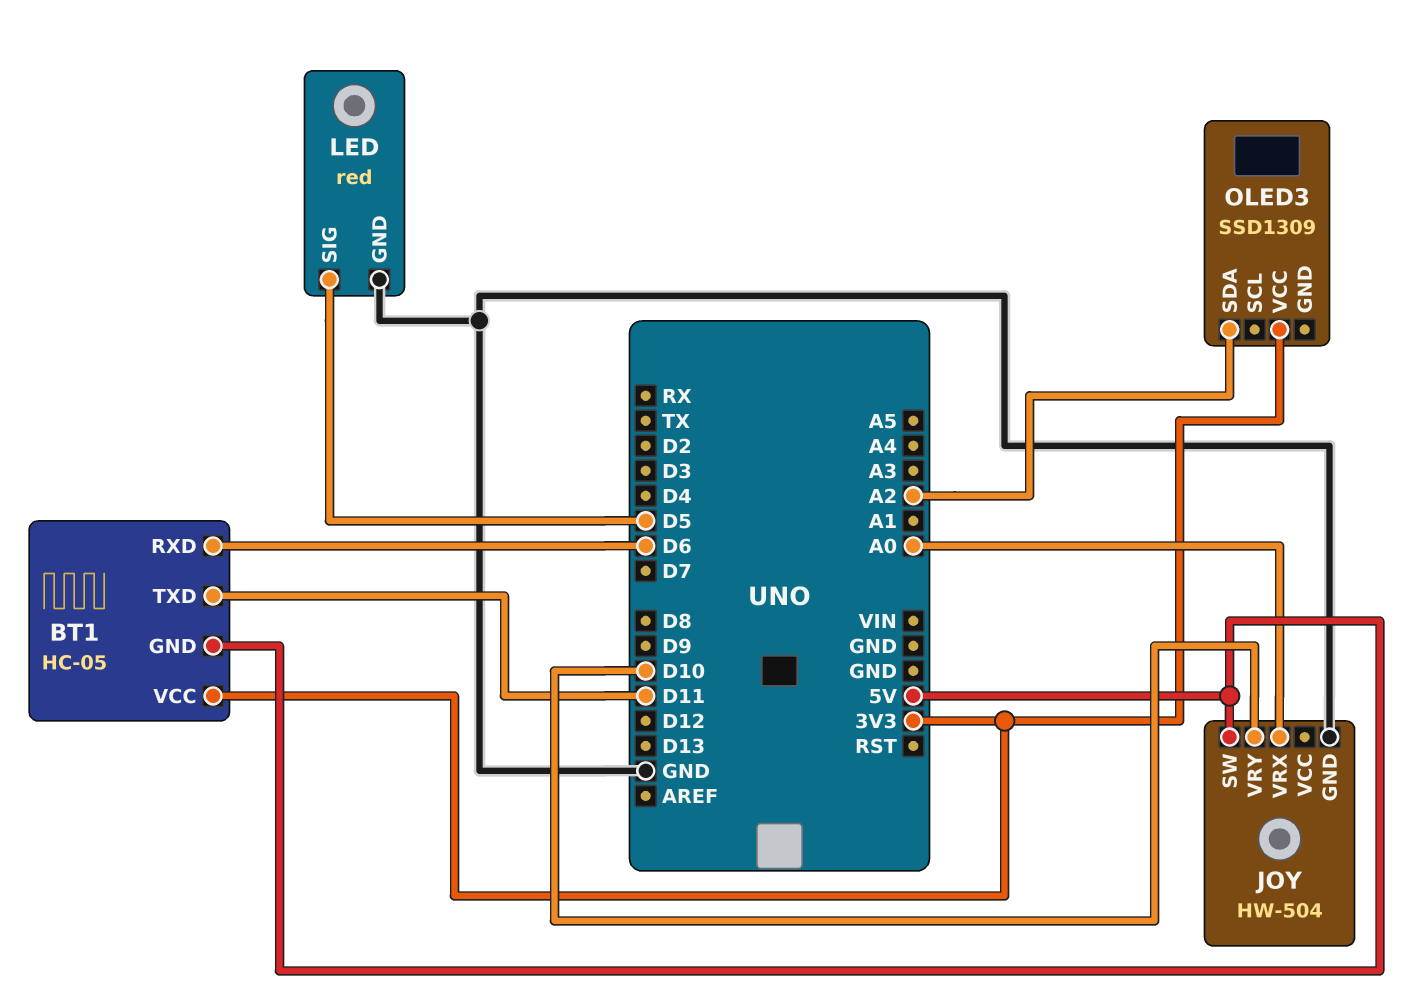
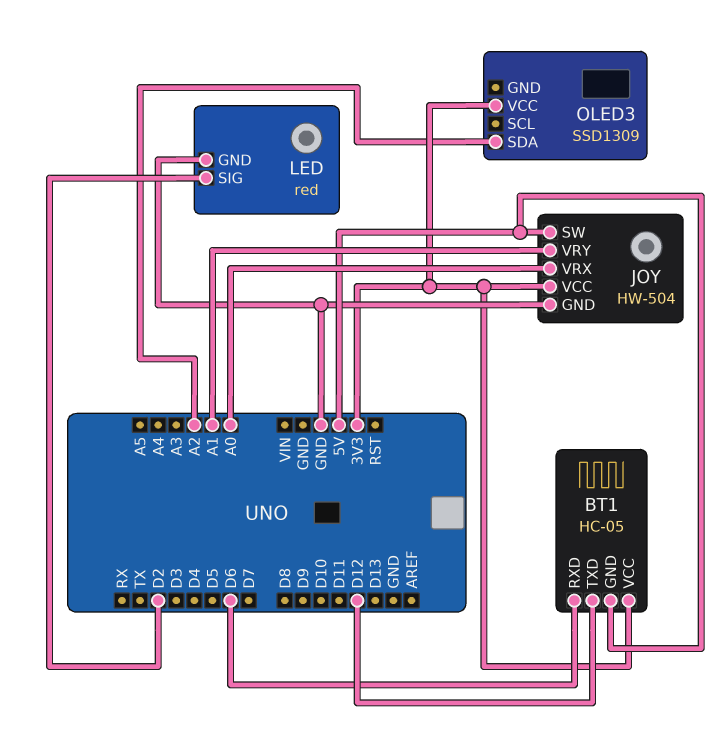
BT1 pin TXD: D11 -> D12
JOY pin VCC: none -> 3V3
JOY pin VRY: D10 -> A1
LED pin SIG: D5 -> D2

